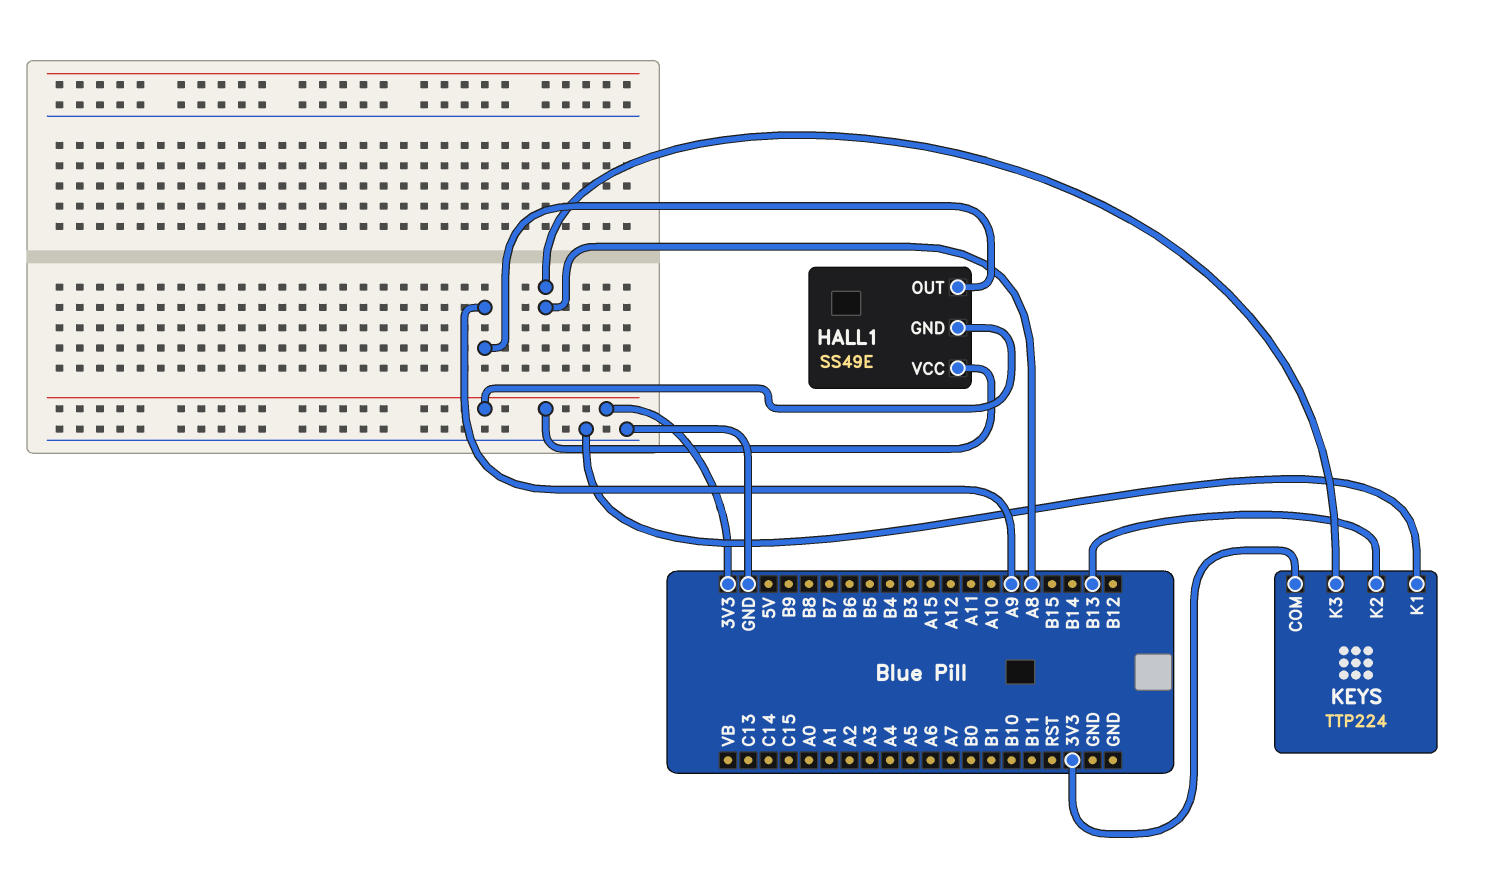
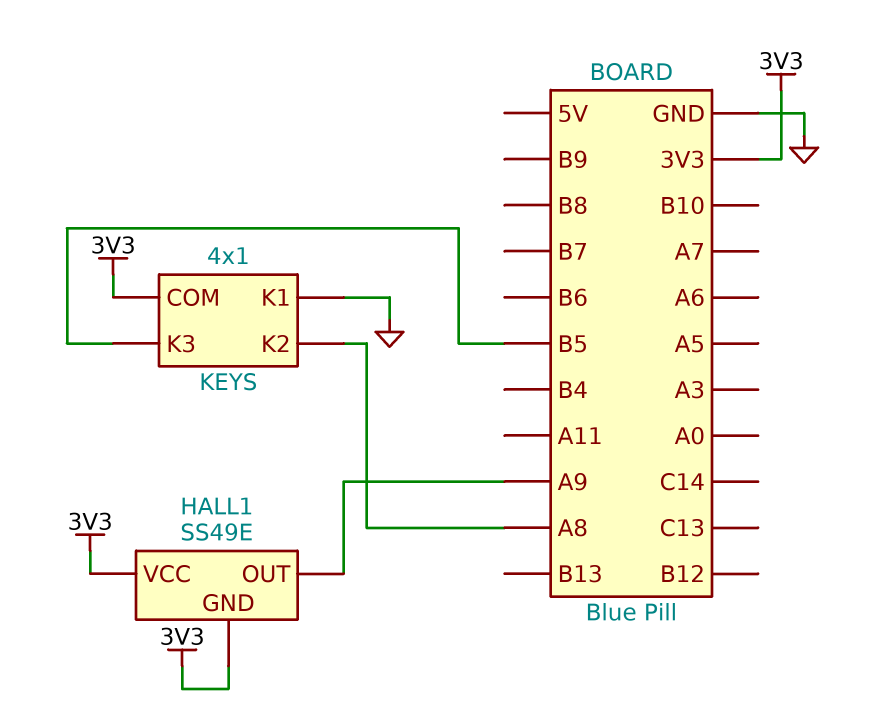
KEYS: TTP224 -> 4x1
KEYS pin K2: B13 -> A8
KEYS pin K3: A8 -> B5

